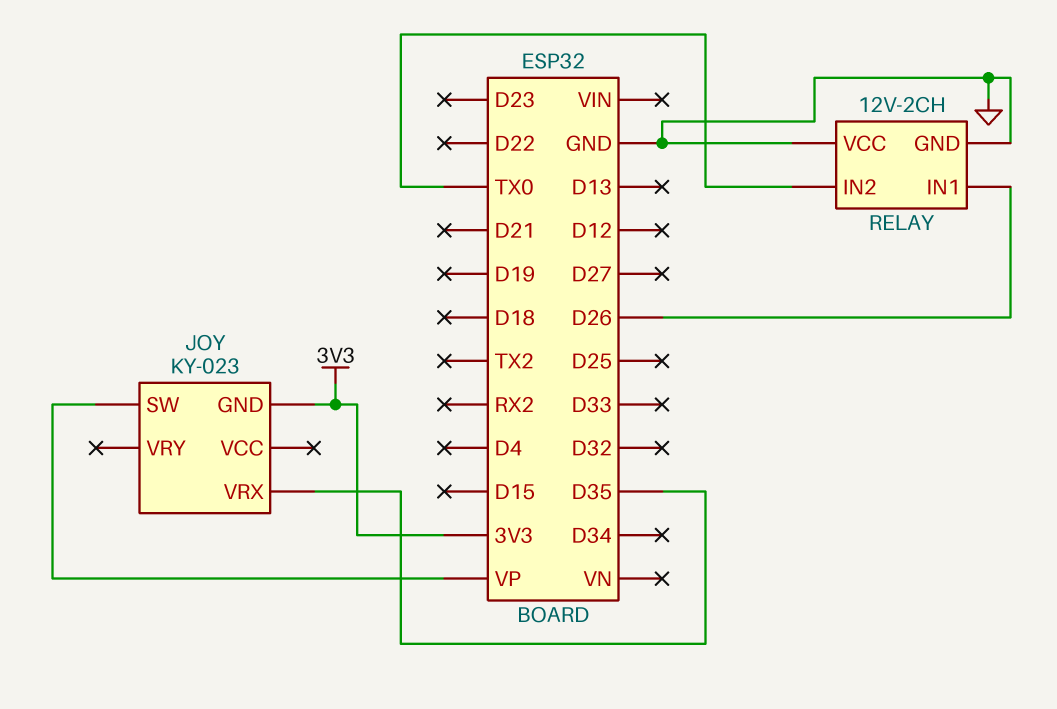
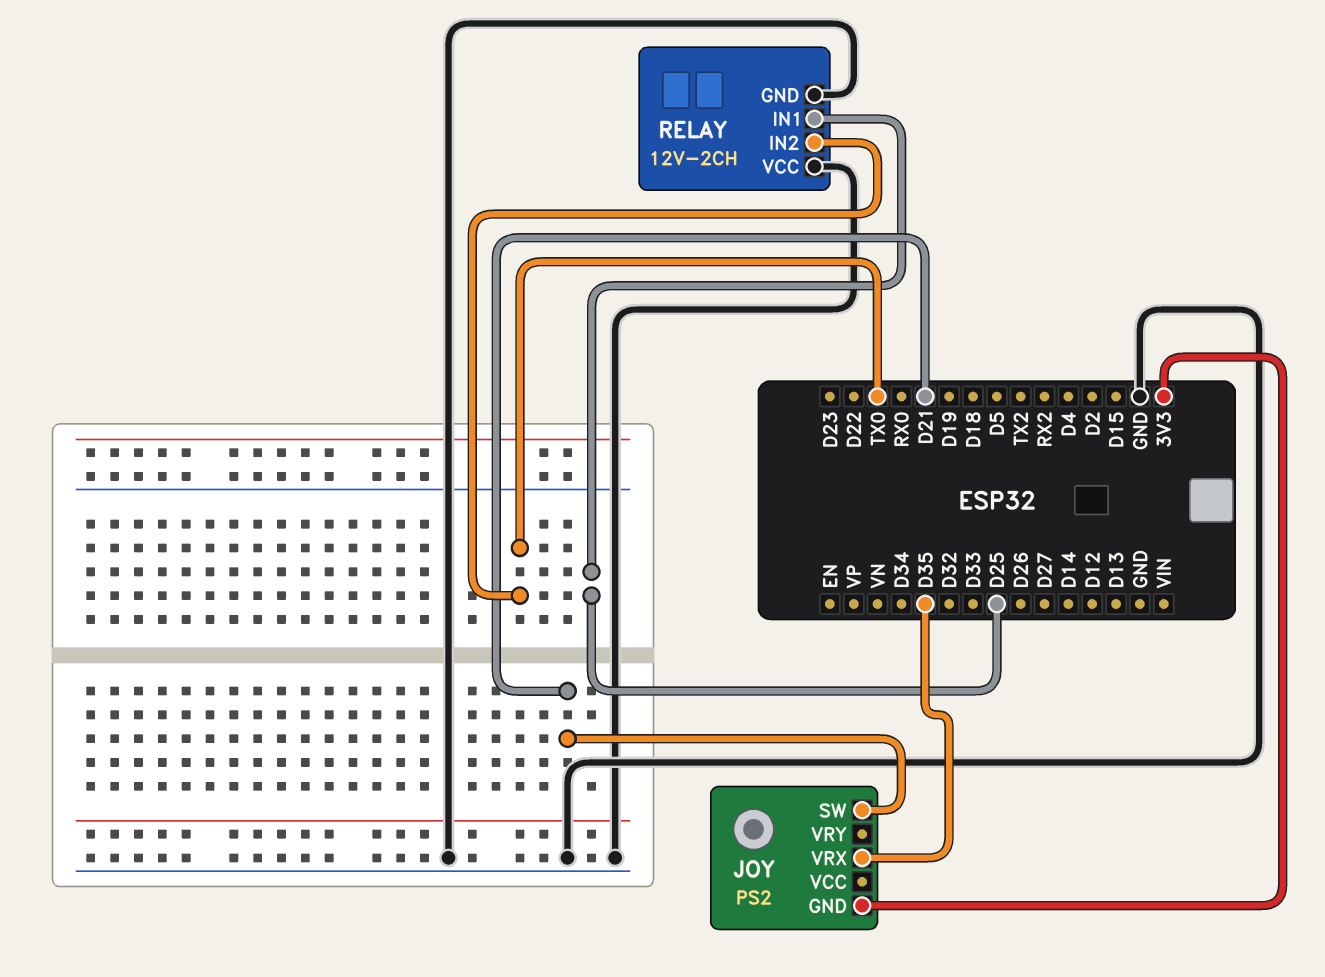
JOY: KY-023 -> PS2
JOY pin SW: VP -> D21
RELAY pin IN1: D26 -> D25

